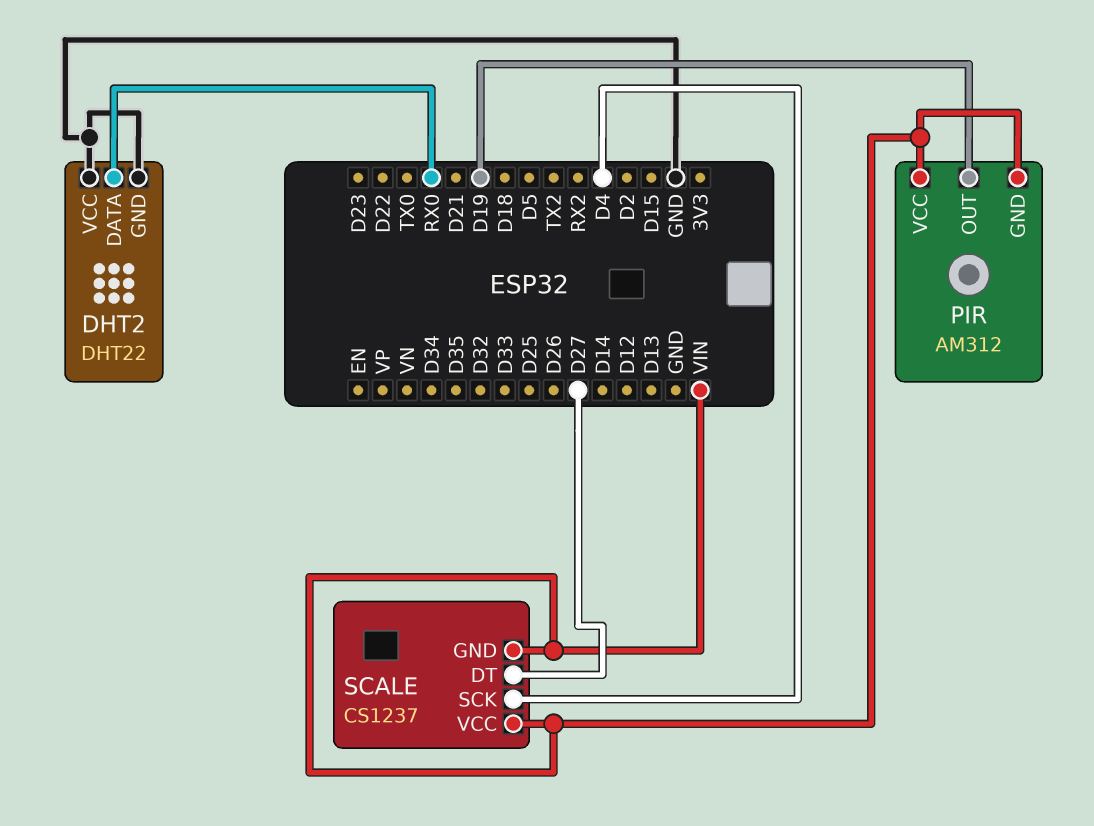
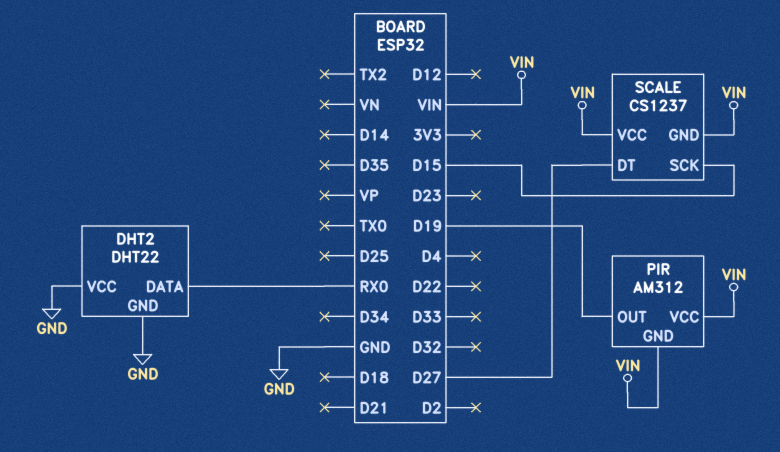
SCALE pin SCK: D4 -> D15

